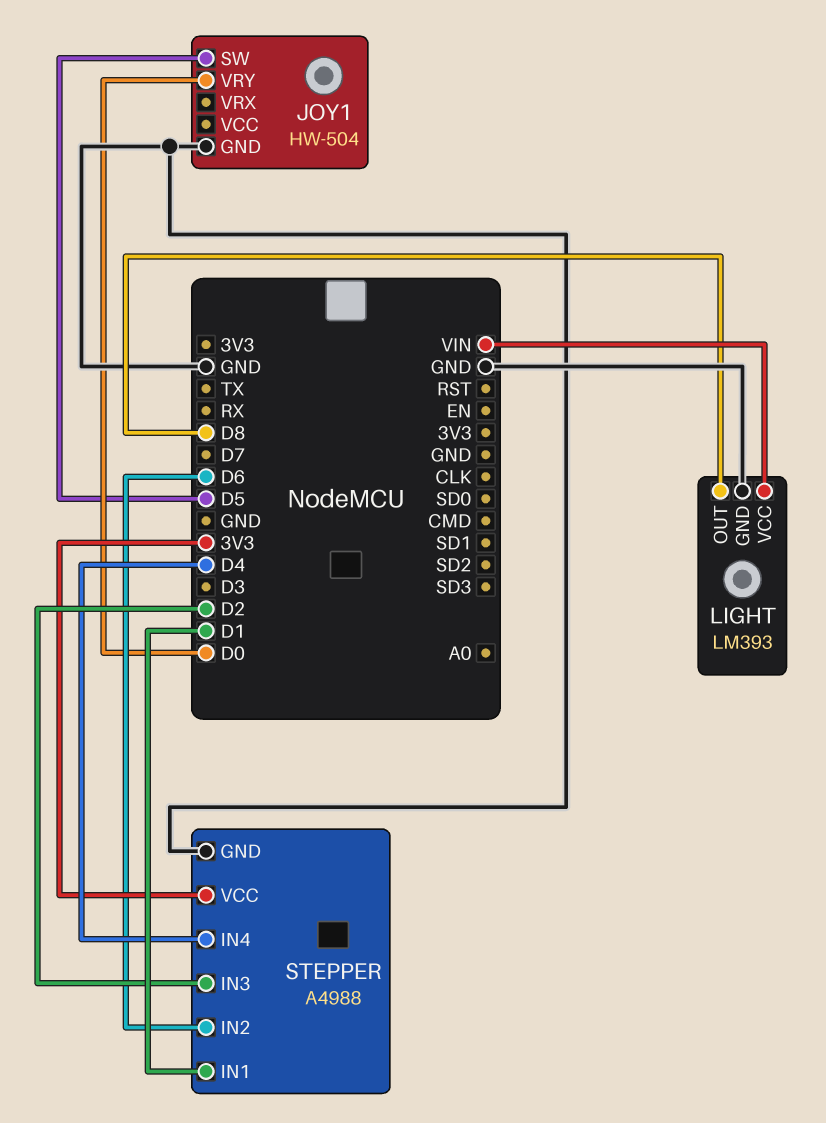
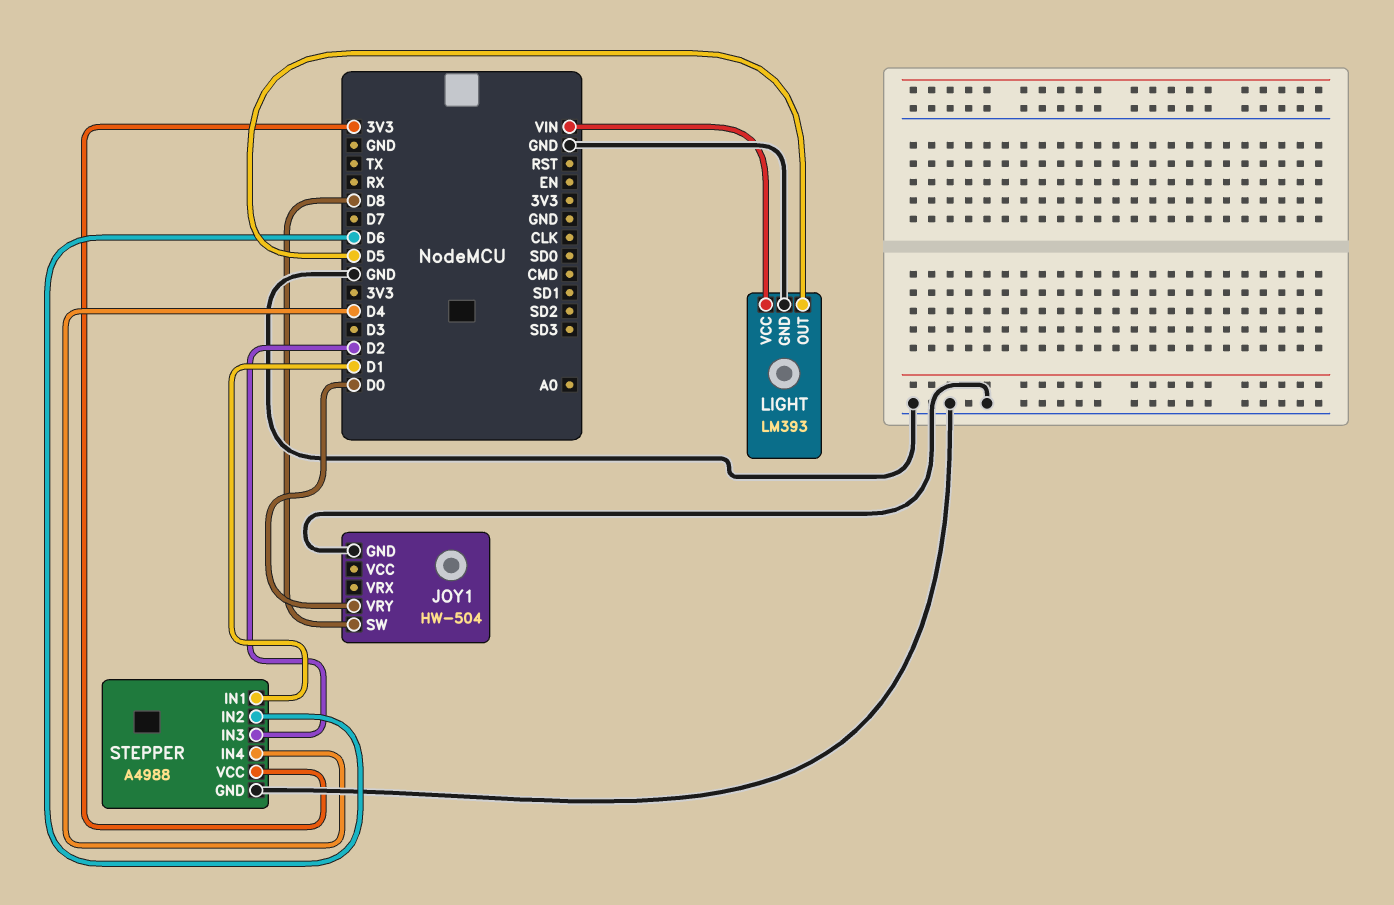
JOY1 pin SW: D5 -> D8
LIGHT pin OUT: D8 -> D5

